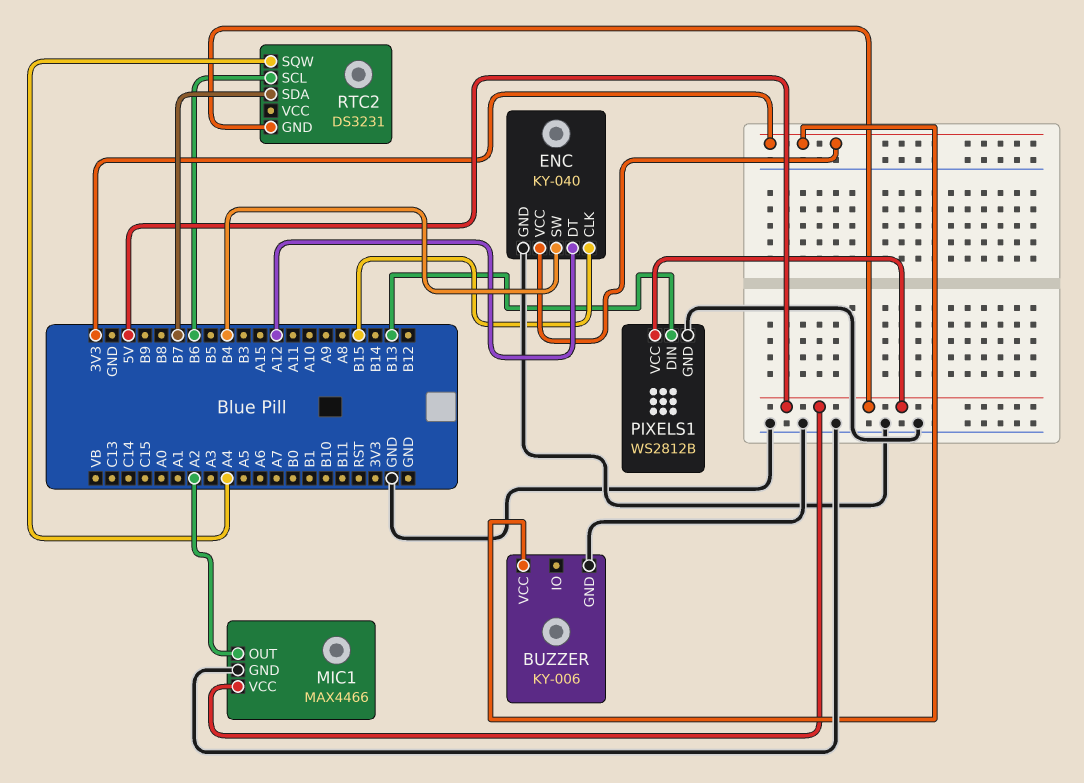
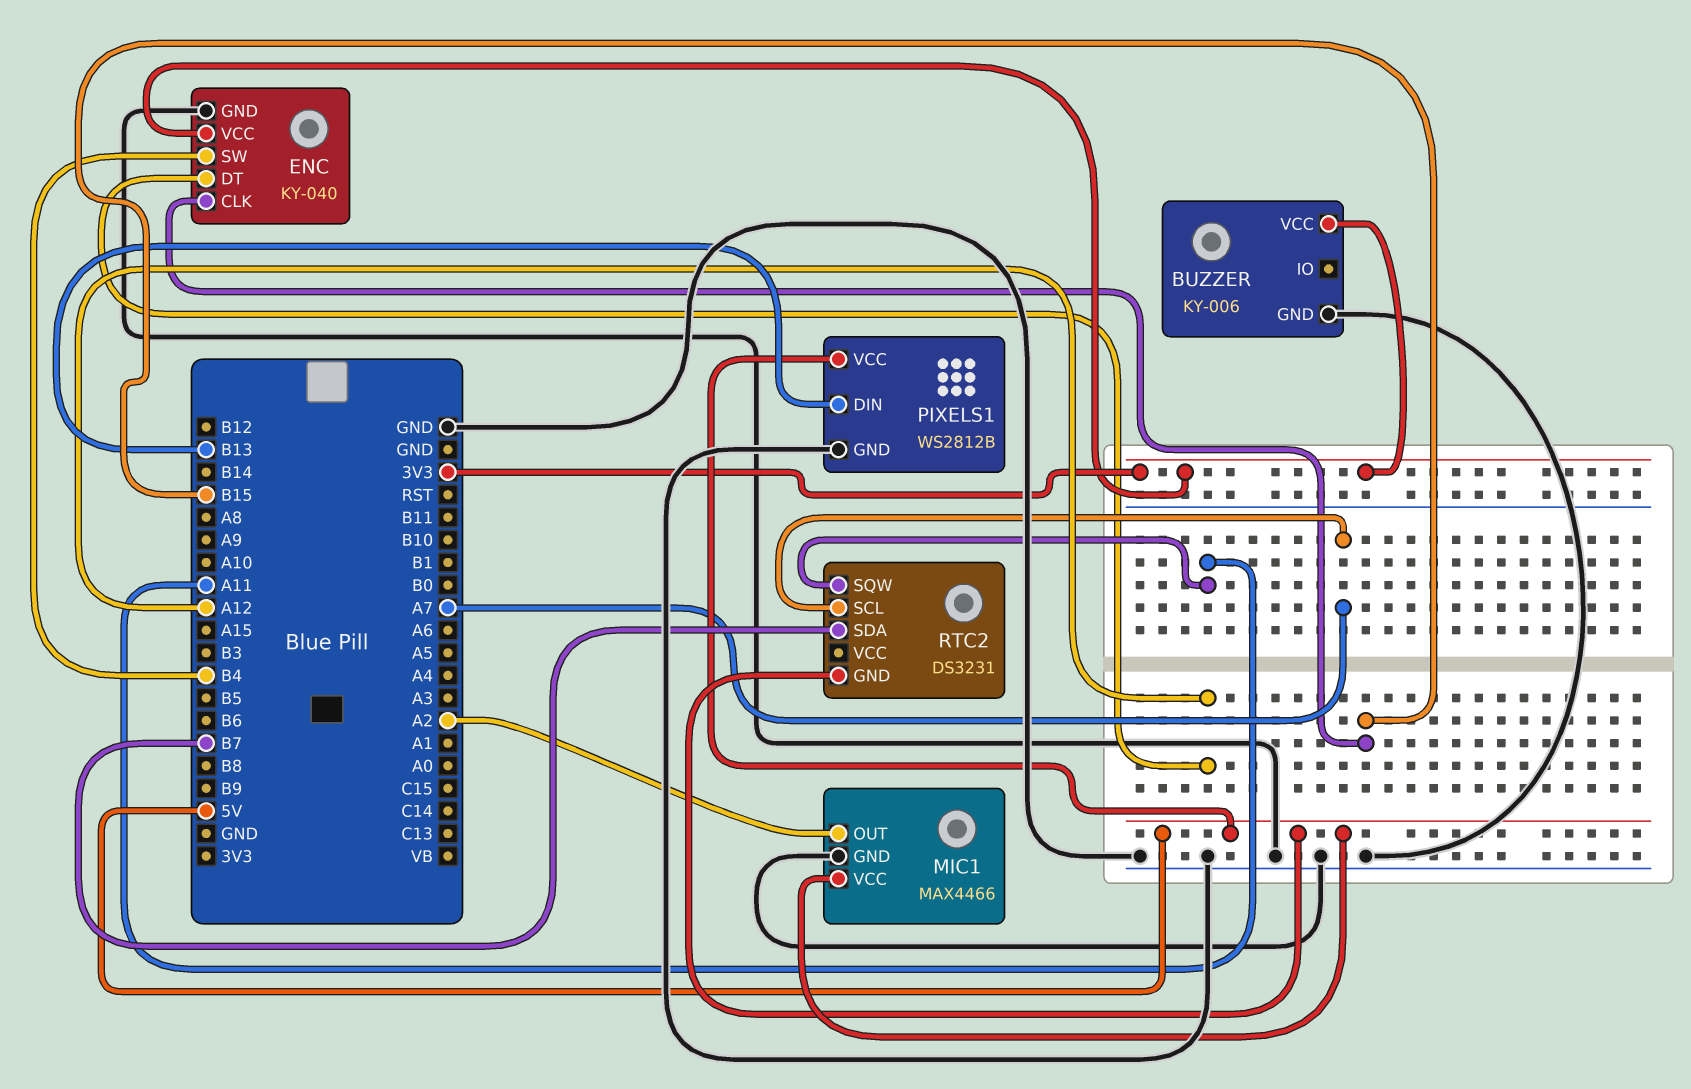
RTC2 pin SCL: B6 -> A7
RTC2 pin SQW: A4 -> A11

